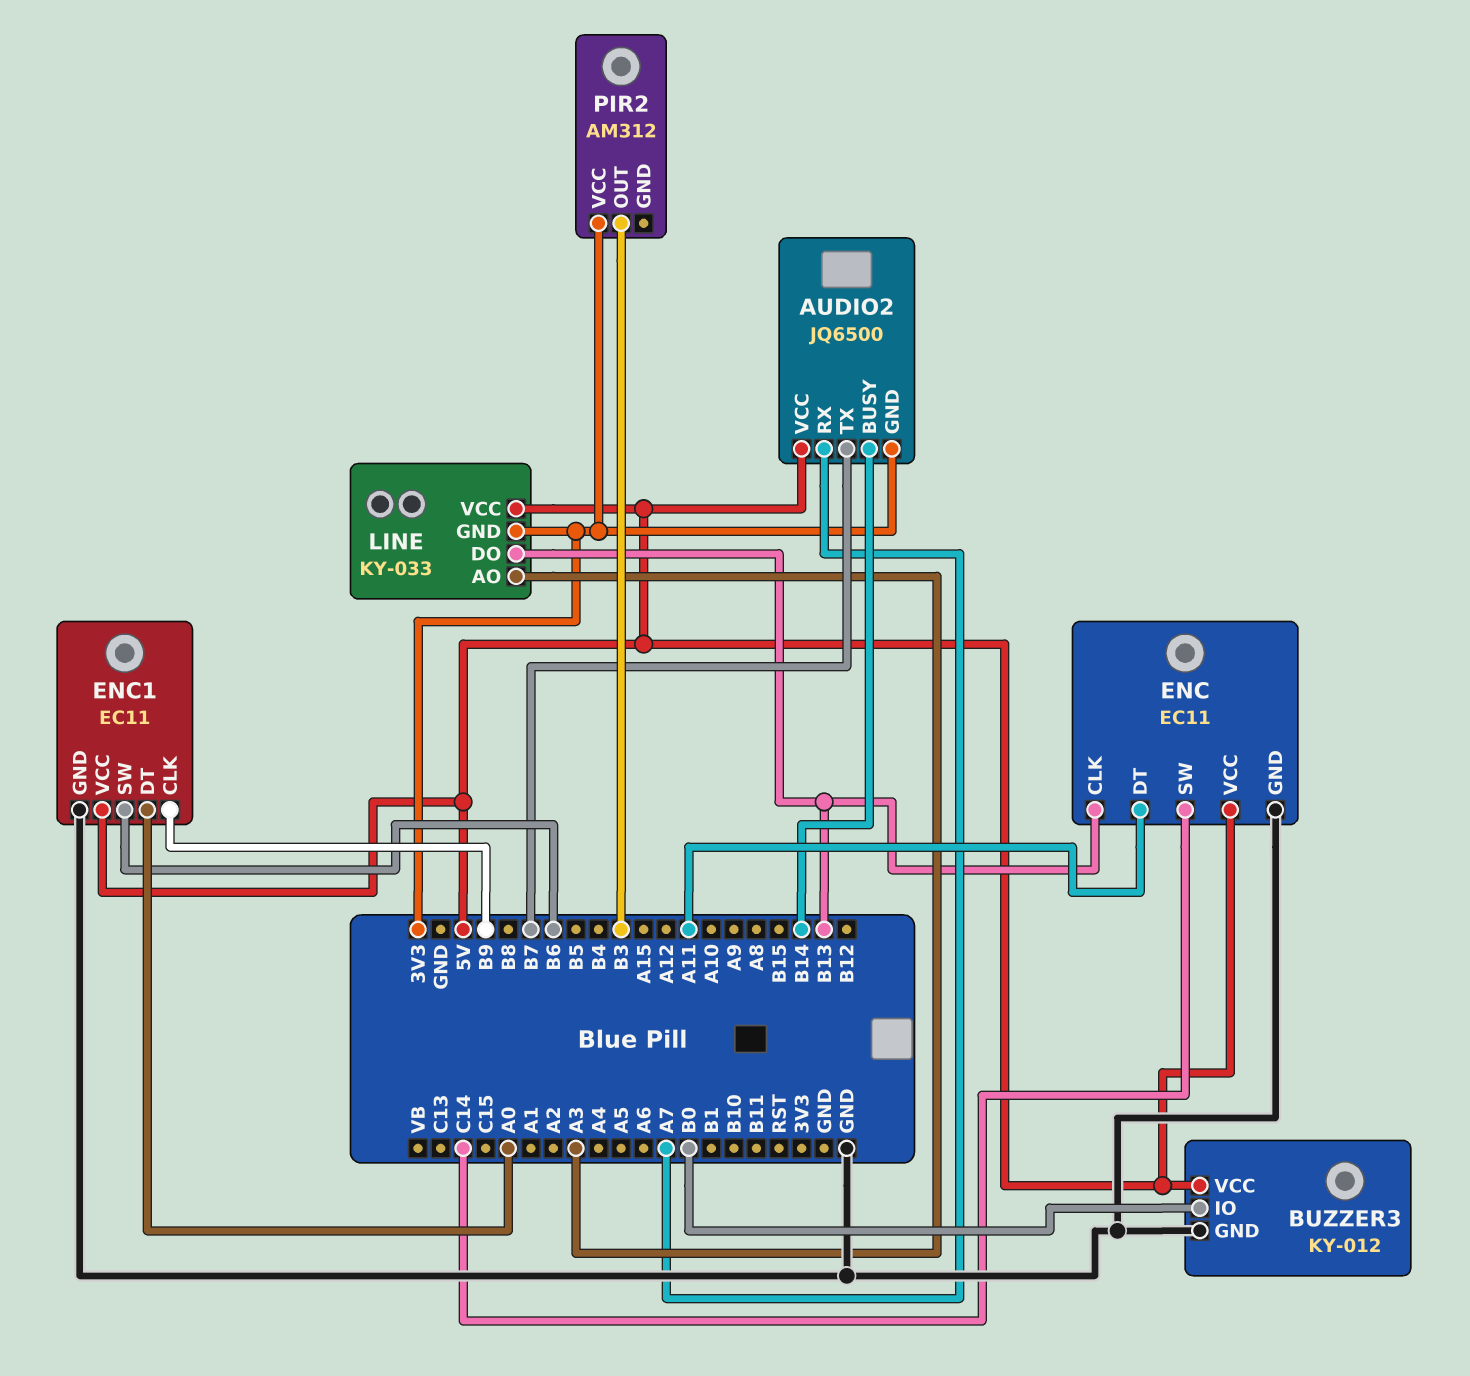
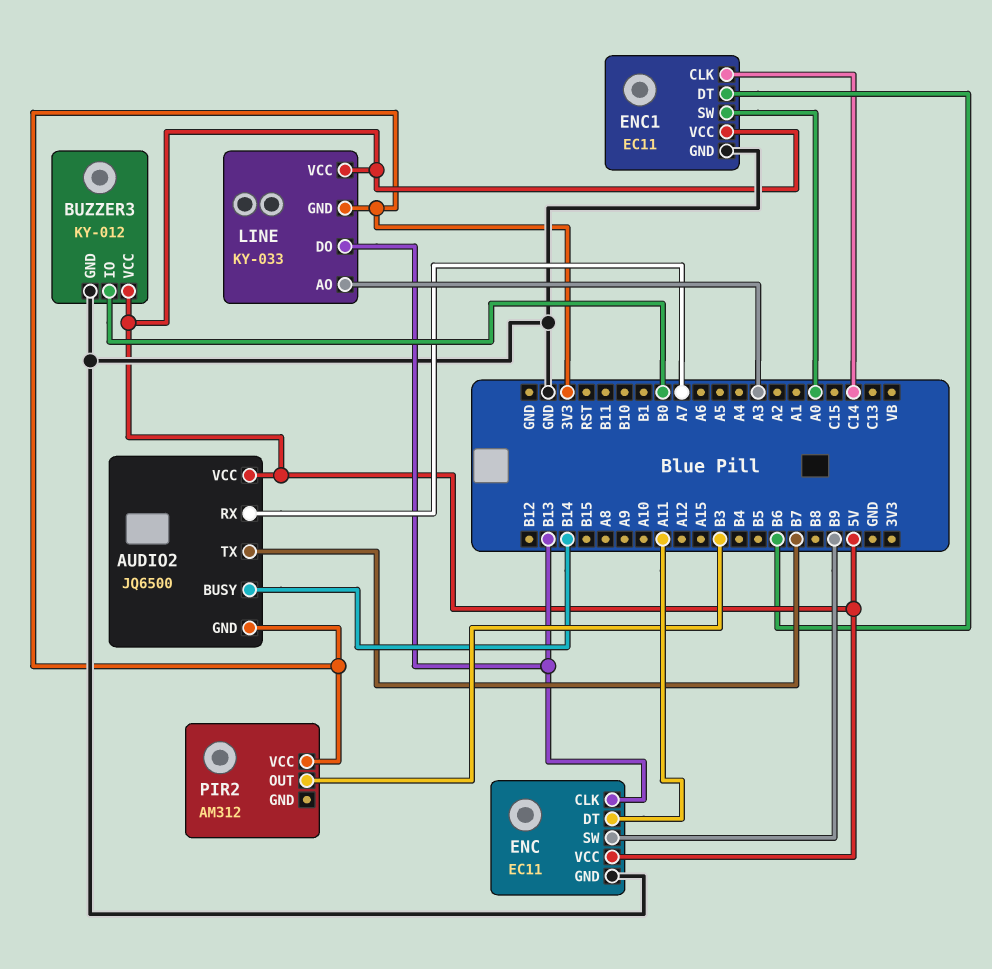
ENC pin SW: C14 -> B9
ENC1 pin CLK: B9 -> C14
ENC1 pin DT: A0 -> B6
ENC1 pin SW: B6 -> A0

